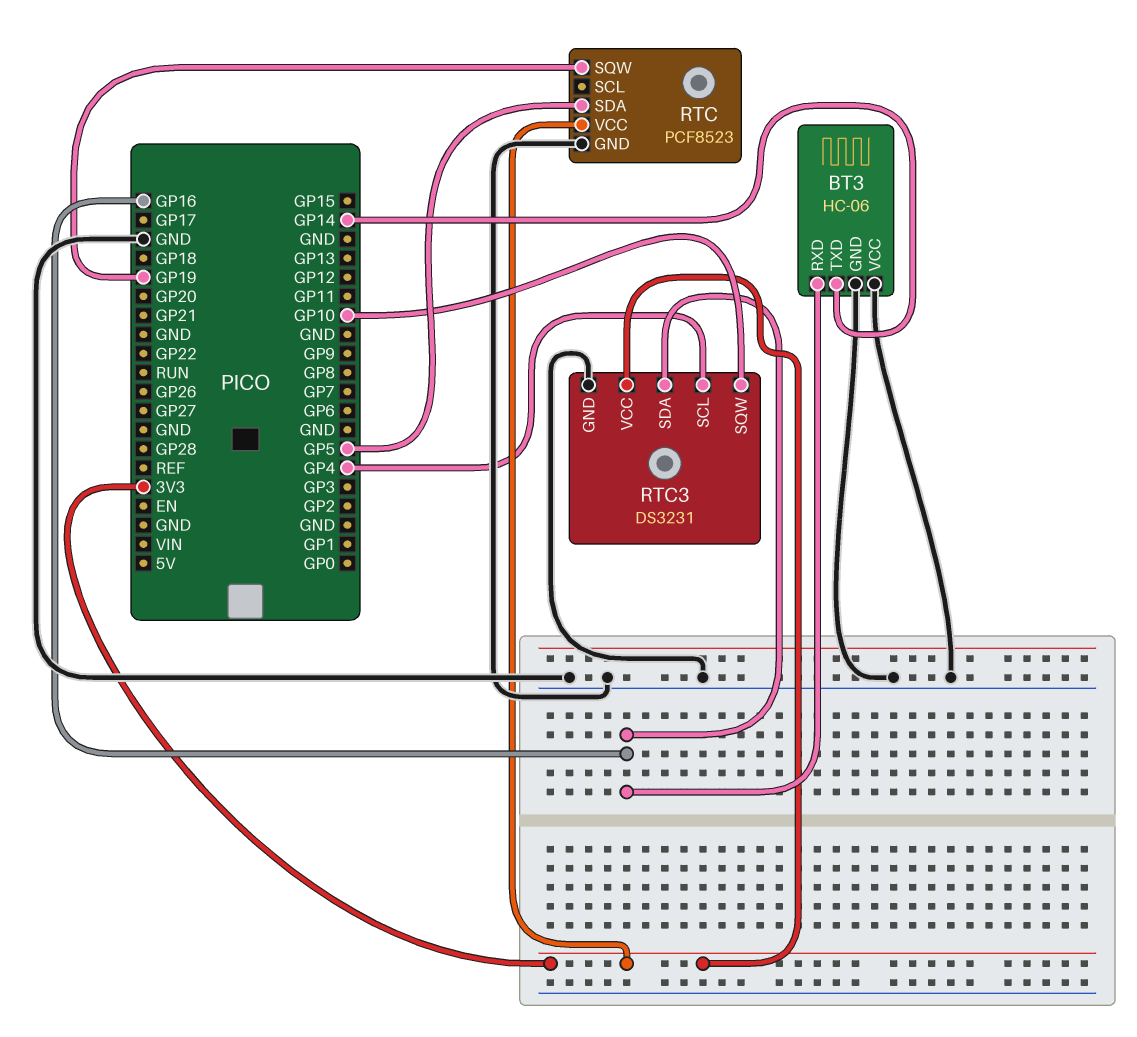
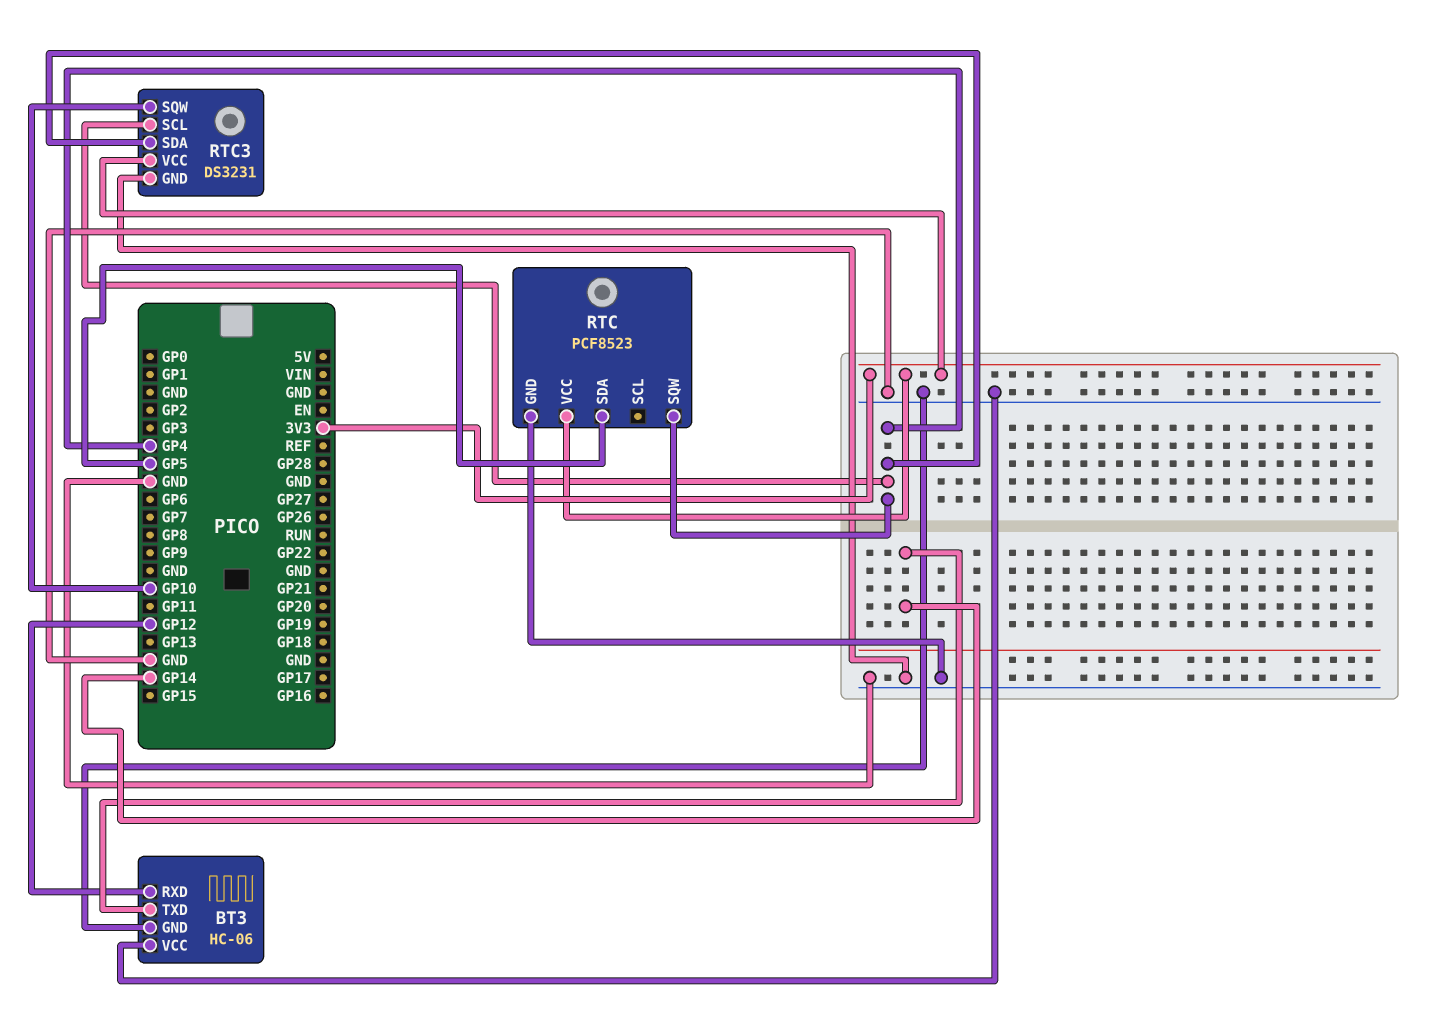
BT3 pin RXD: GP16 -> GP12
RTC pin SQW: GP19 -> GP4
RTC3 pin SDA: GP16 -> GP4

